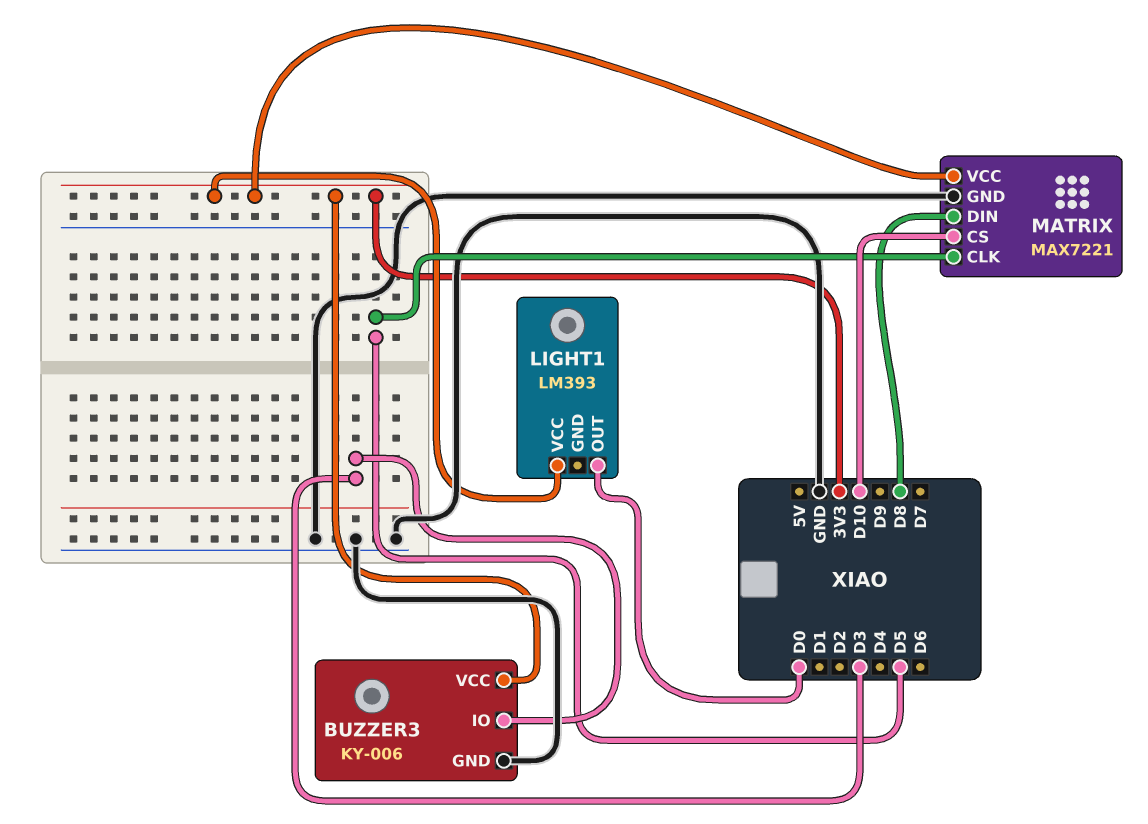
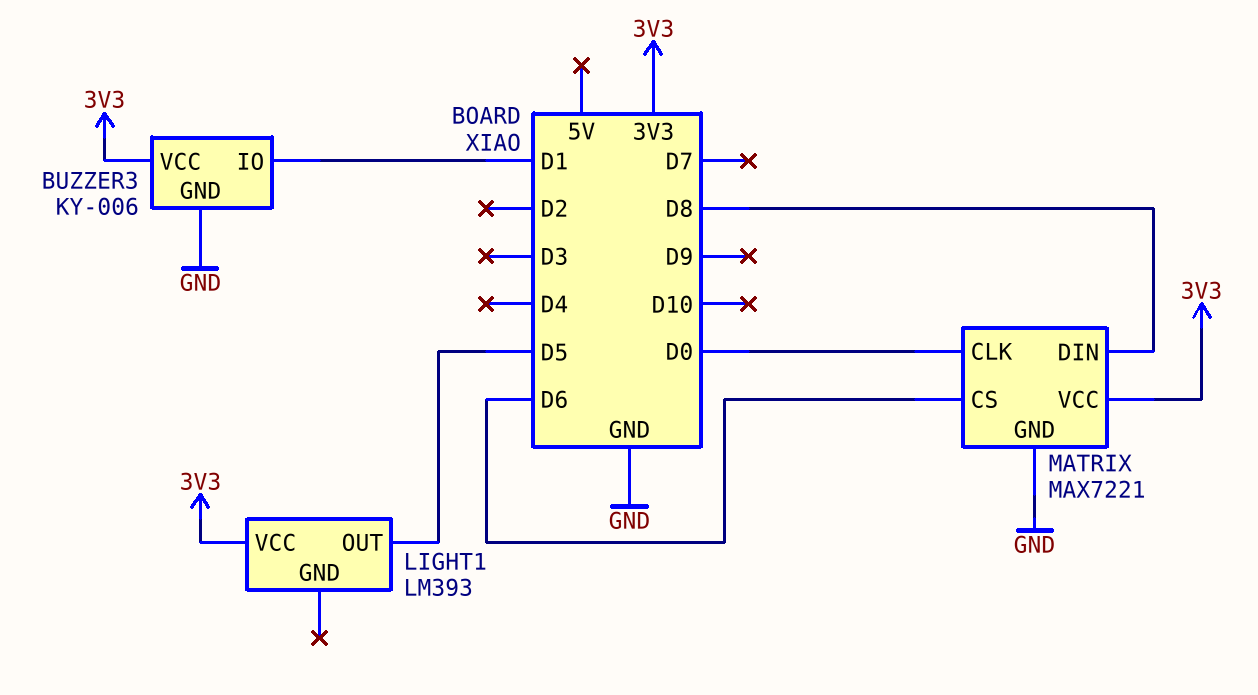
BUZZER3 pin IO: D3 -> D1
LIGHT1 pin OUT: D0 -> D5
MATRIX pin CLK: D5 -> D0
MATRIX pin CS: D10 -> D6

